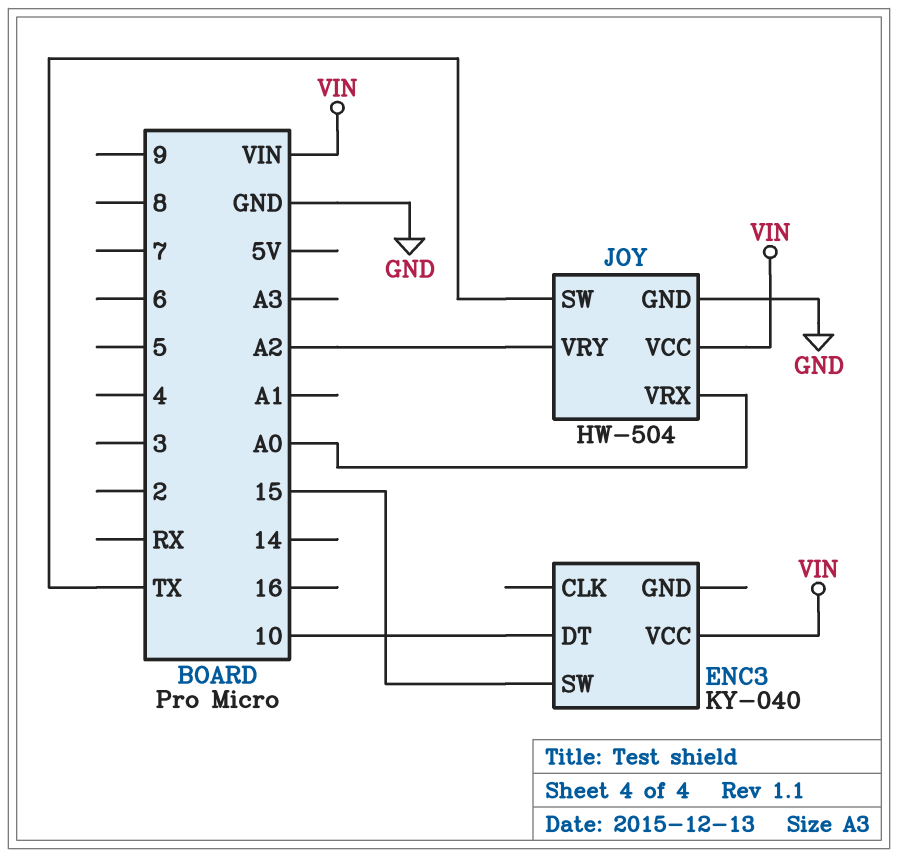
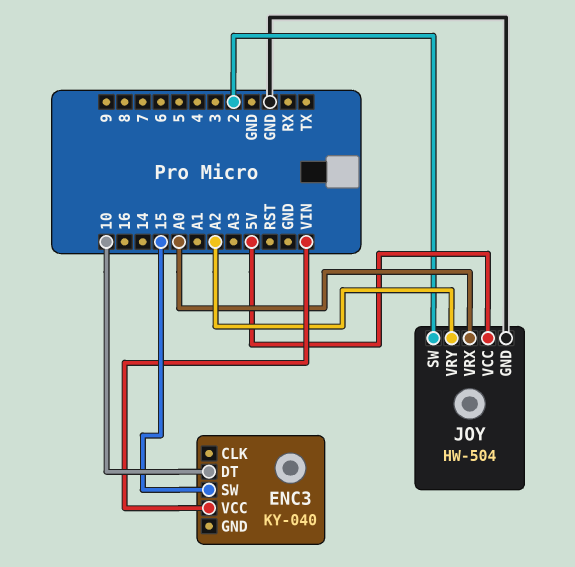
JOY pin SW: TX -> 2
JOY pin VCC: VIN -> 5V

